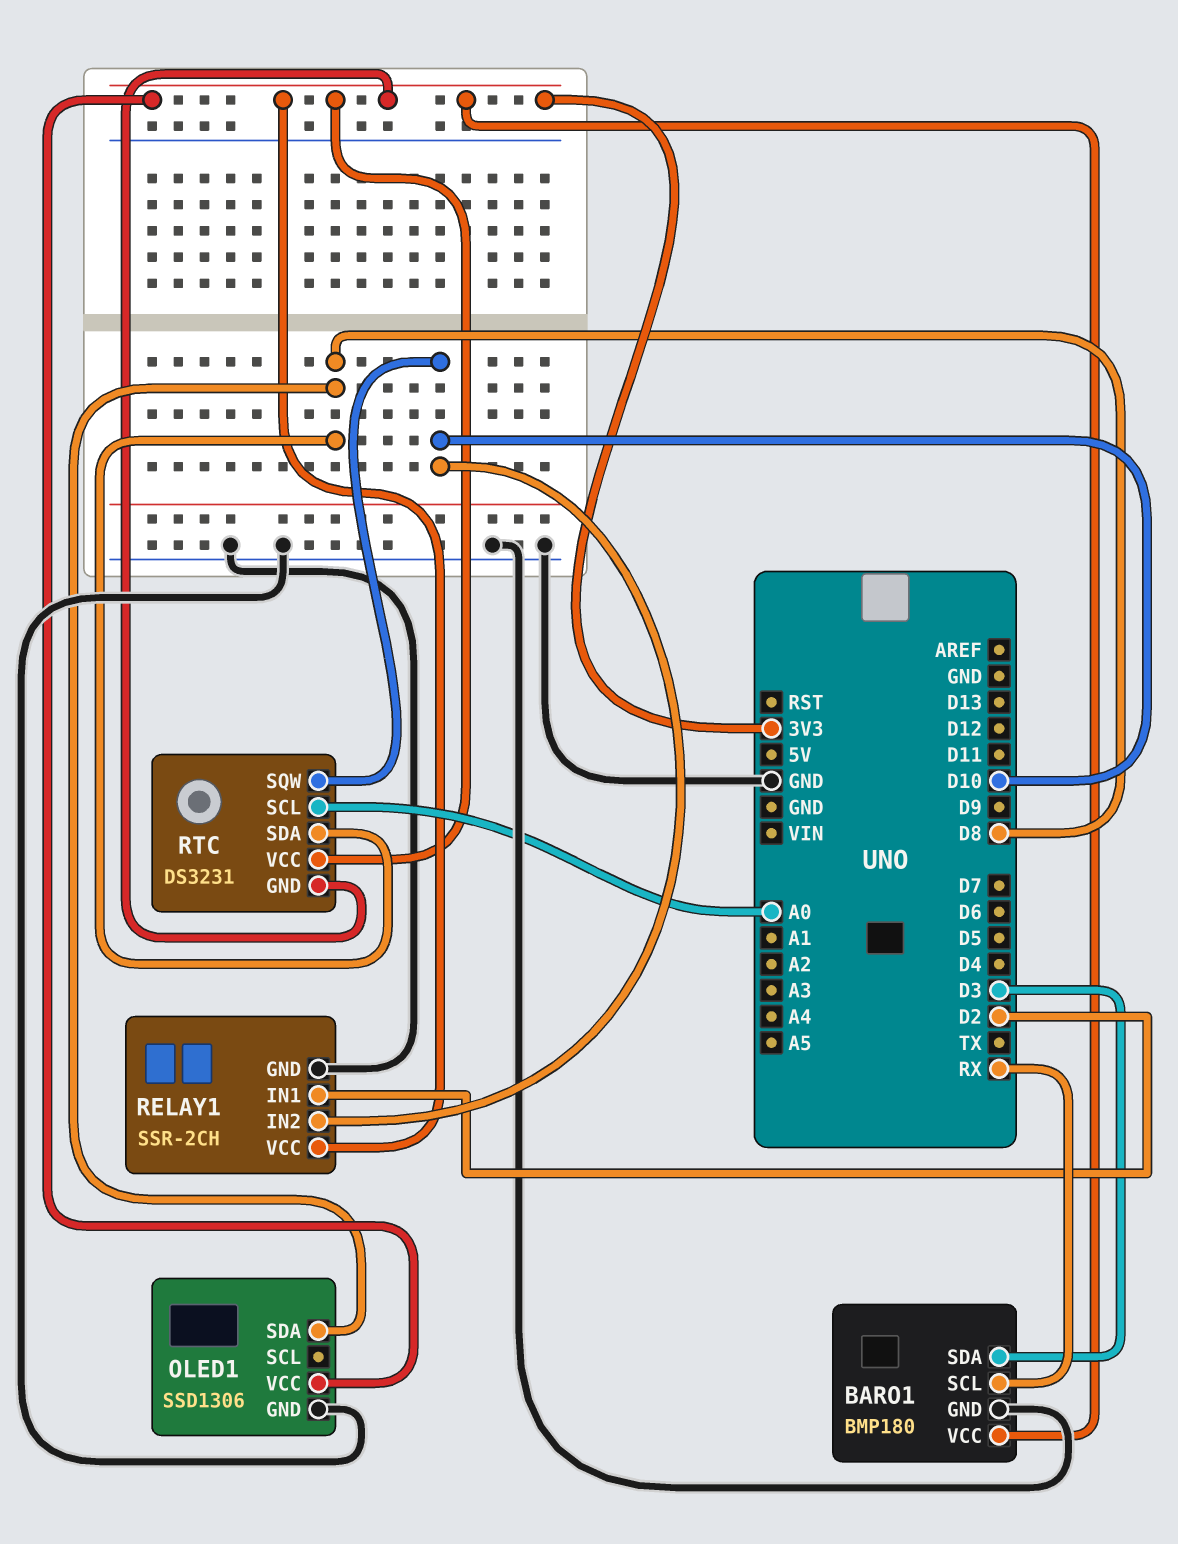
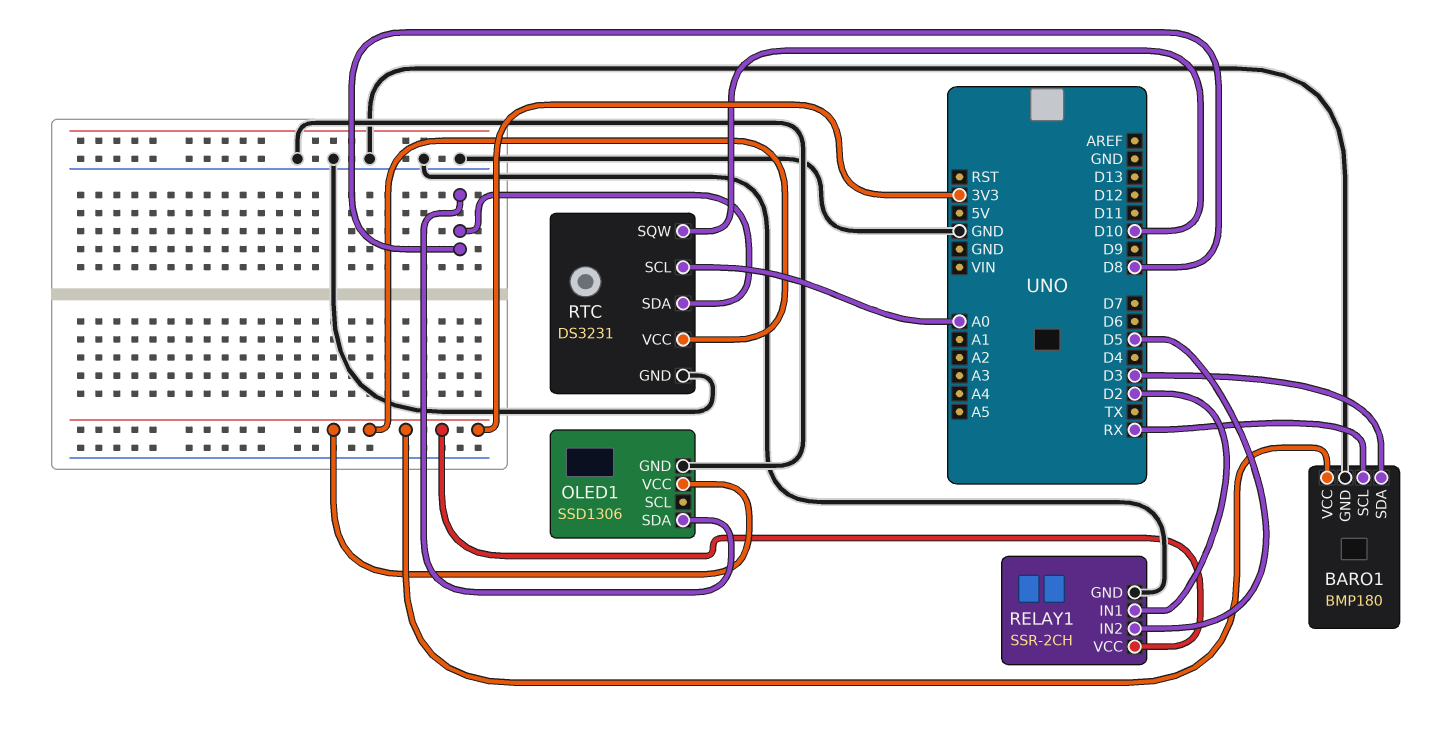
RELAY1 pin IN2: D10 -> D5
RTC pin GND: 3V3 -> GND

